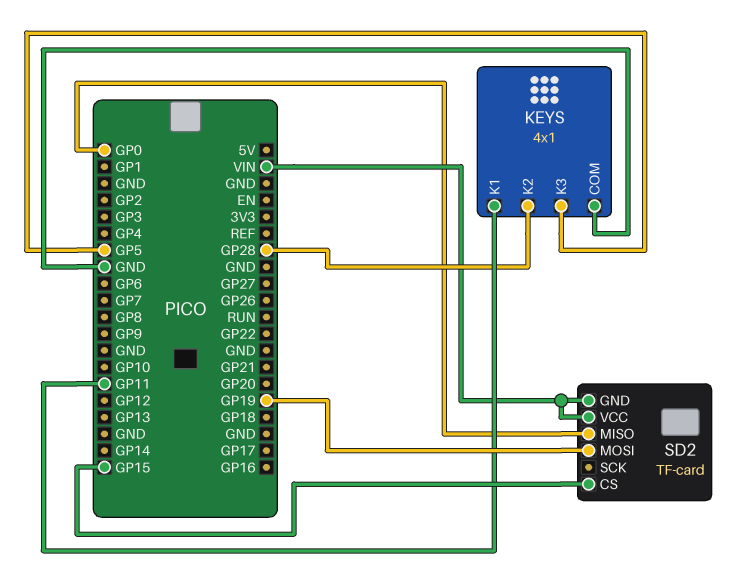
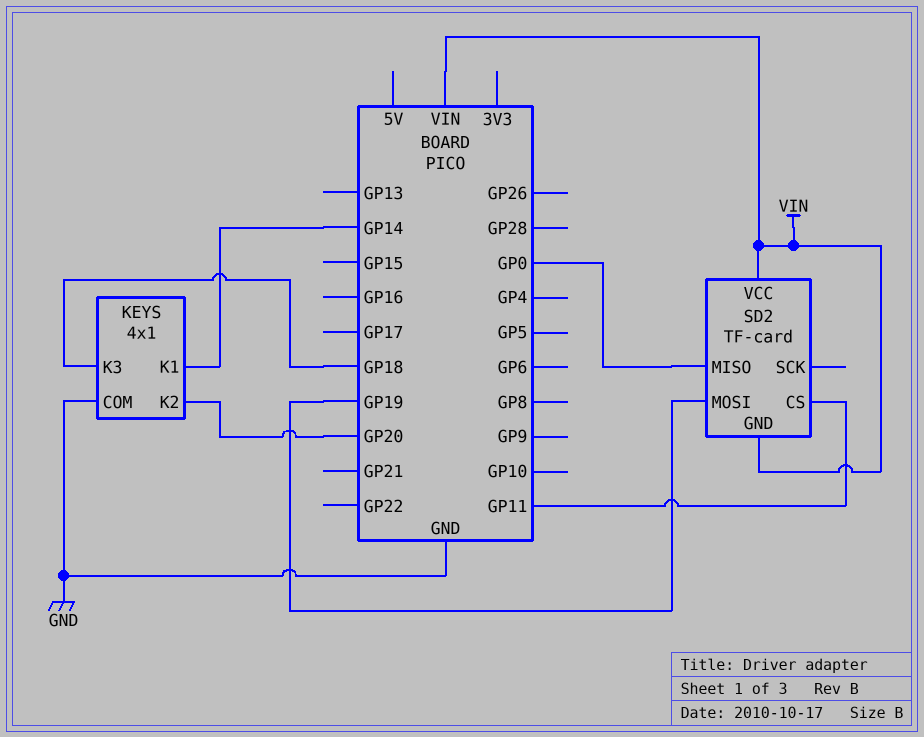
KEYS pin K1: GP11 -> GP14
KEYS pin K2: GP28 -> GP20
KEYS pin K3: GP5 -> GP18
SD2 pin CS: GP15 -> GP11

